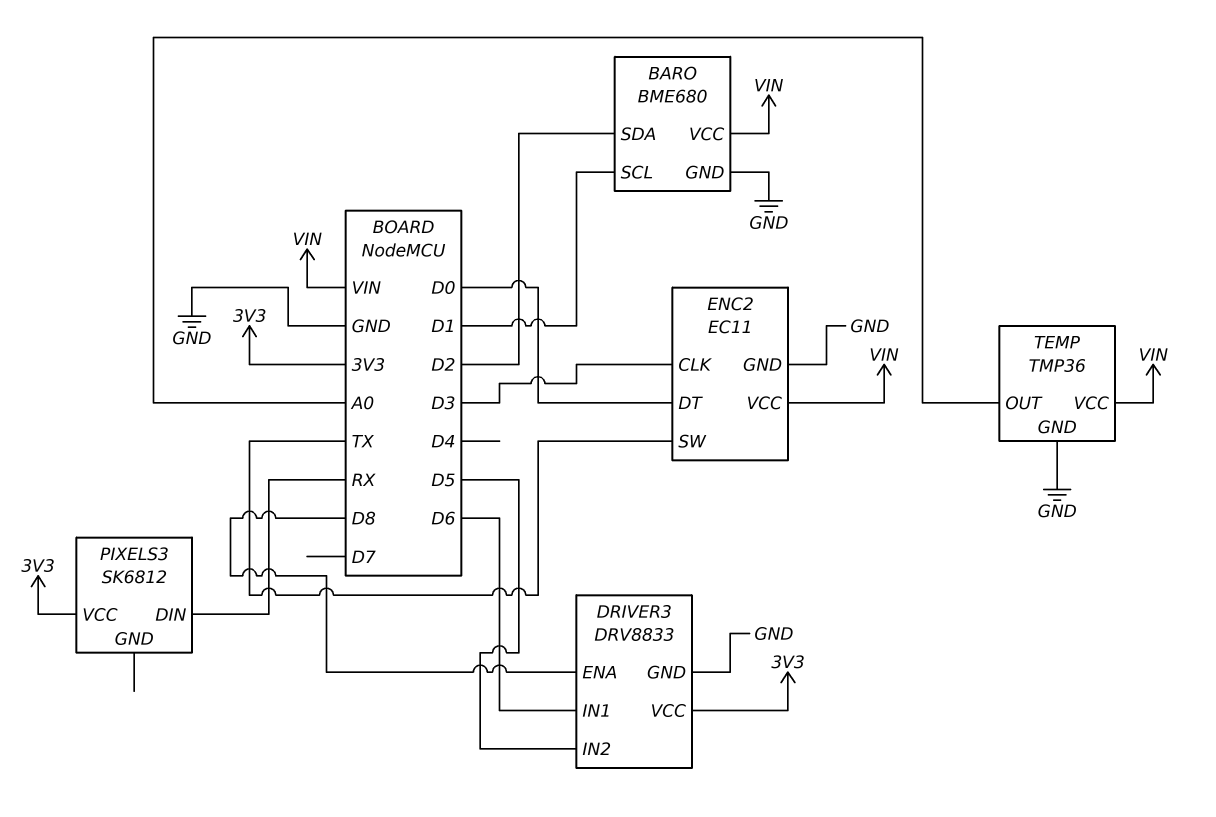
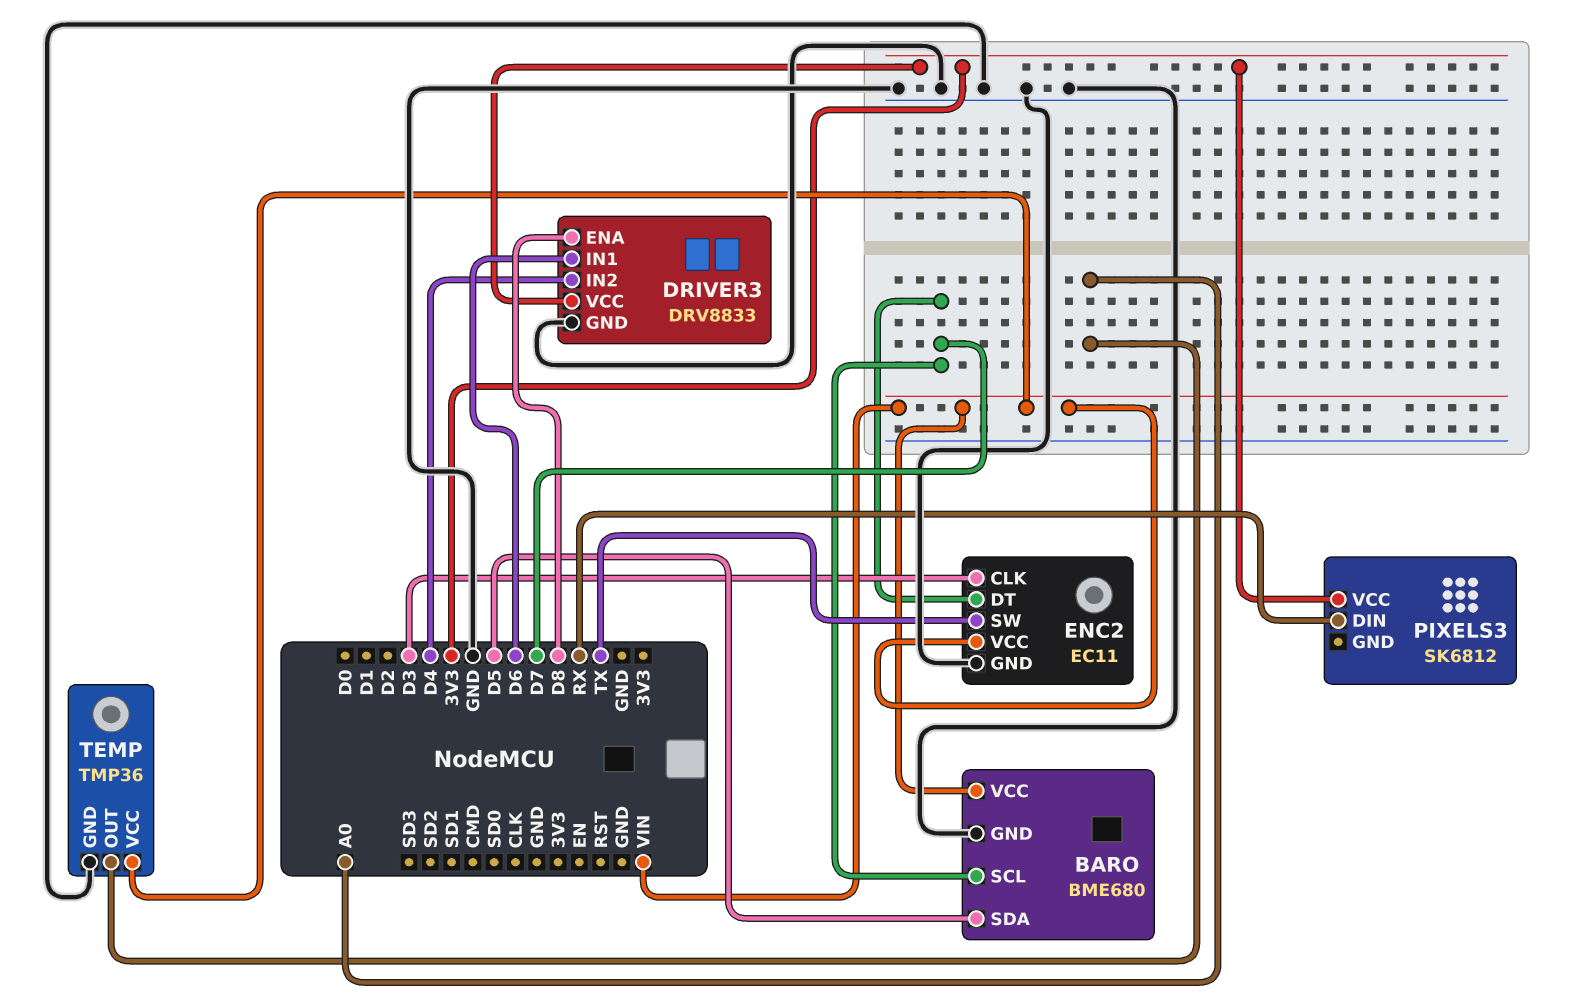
BARO pin SCL: D1 -> D7
BARO pin SDA: D2 -> D5
DRIVER3 pin IN2: D5 -> D4
ENC2 pin DT: D0 -> D7

